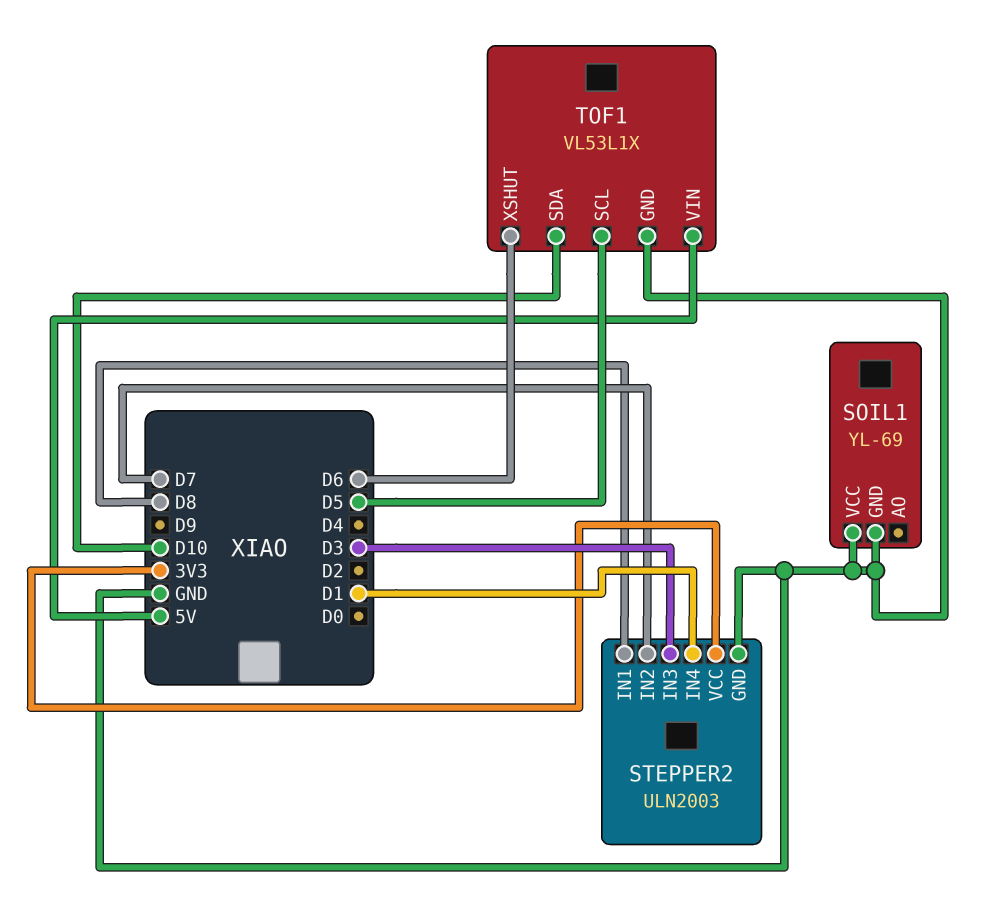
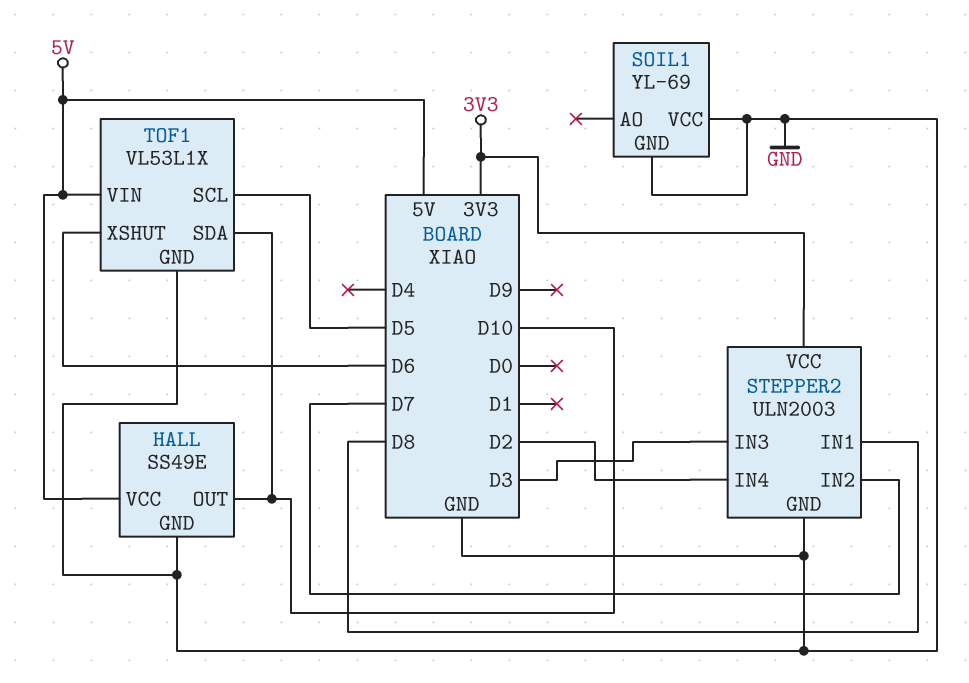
HALL: none -> SS49E
HALL pin GND: none -> GND
HALL pin OUT: none -> D10
HALL pin VCC: none -> 5V
STEPPER2 pin IN4: D1 -> D2

